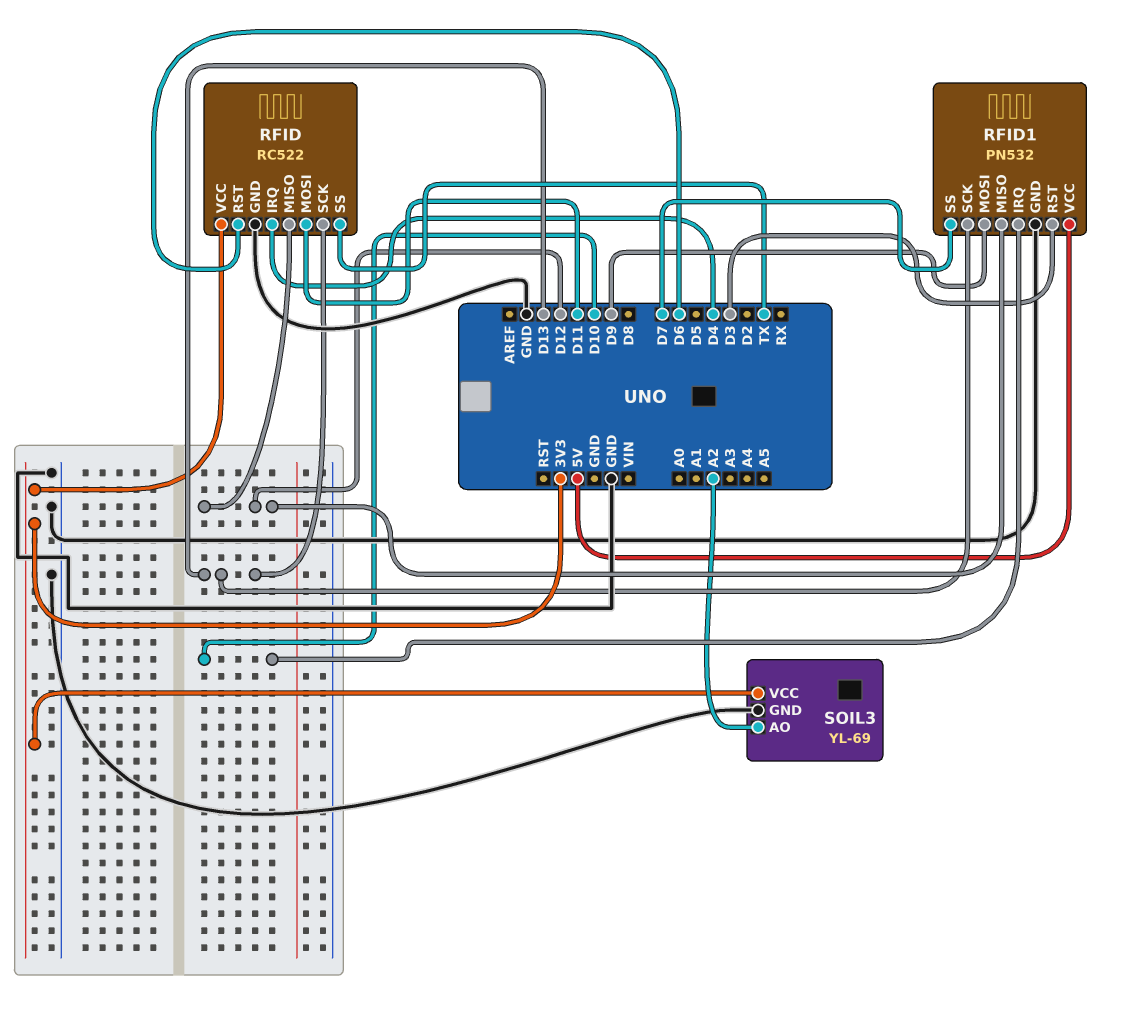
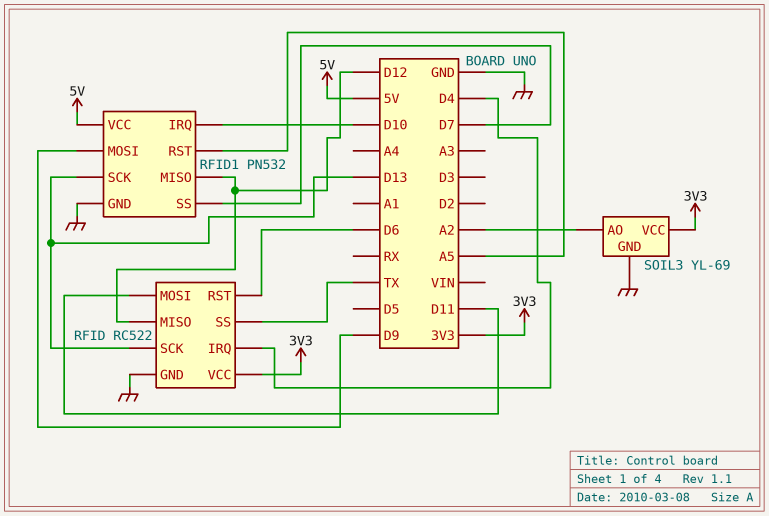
RFID1 pin RST: D3 -> A5

